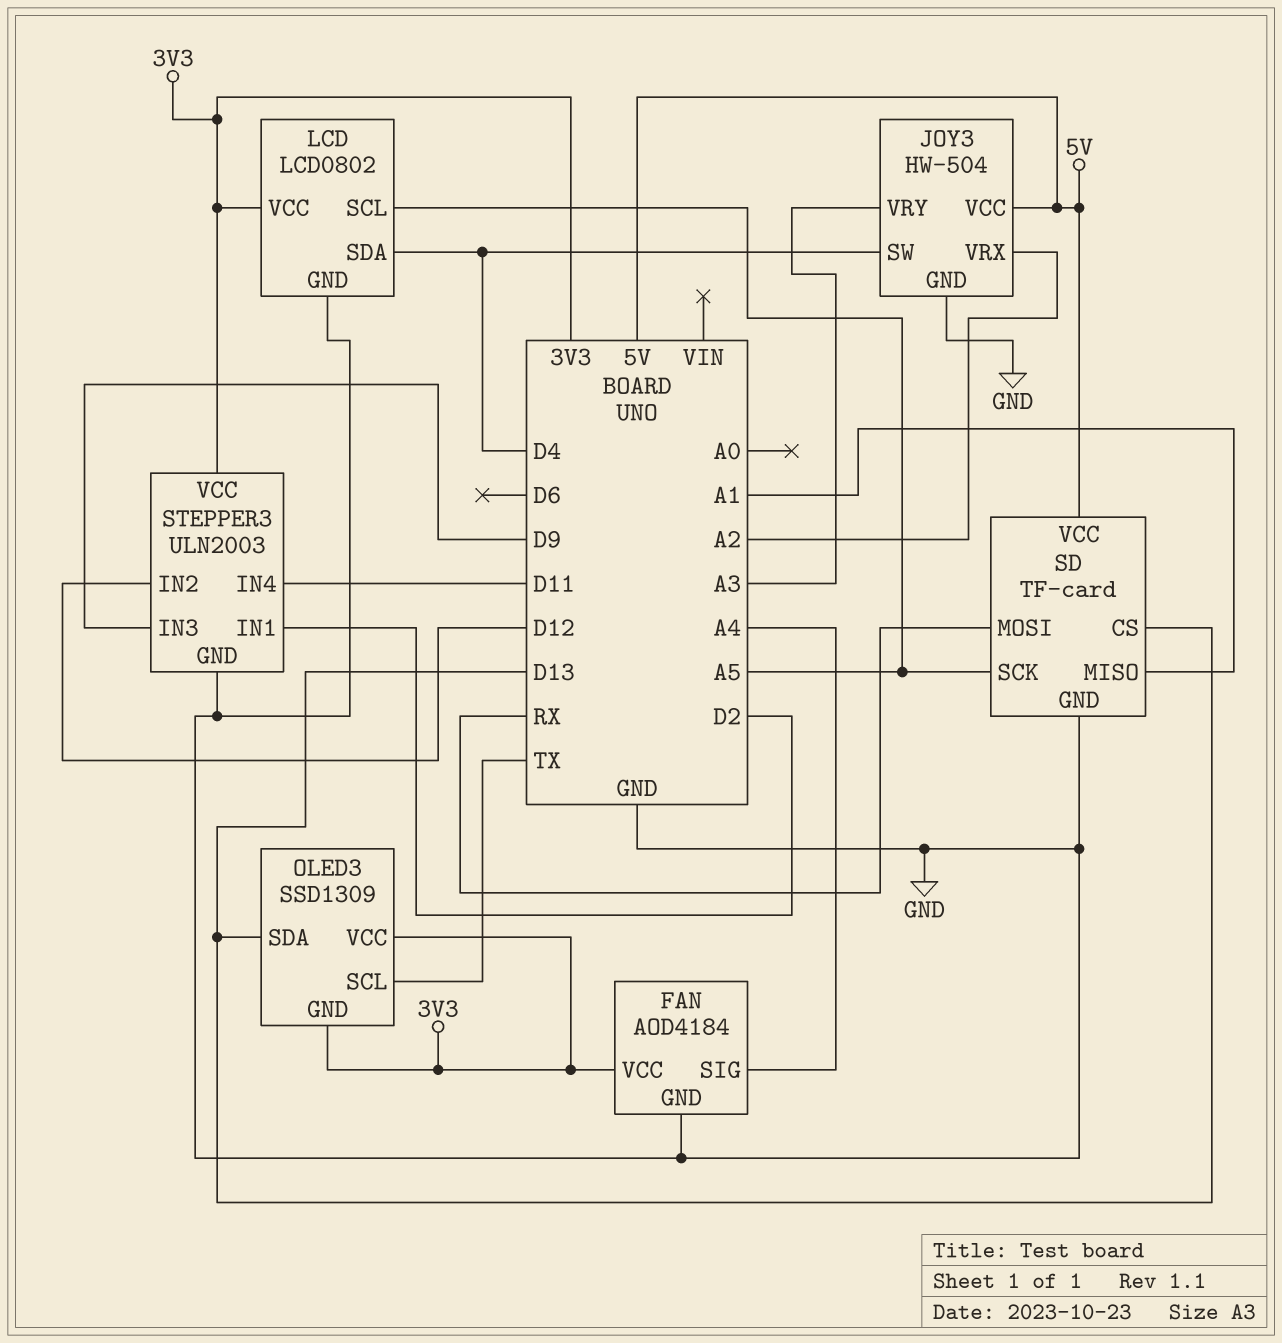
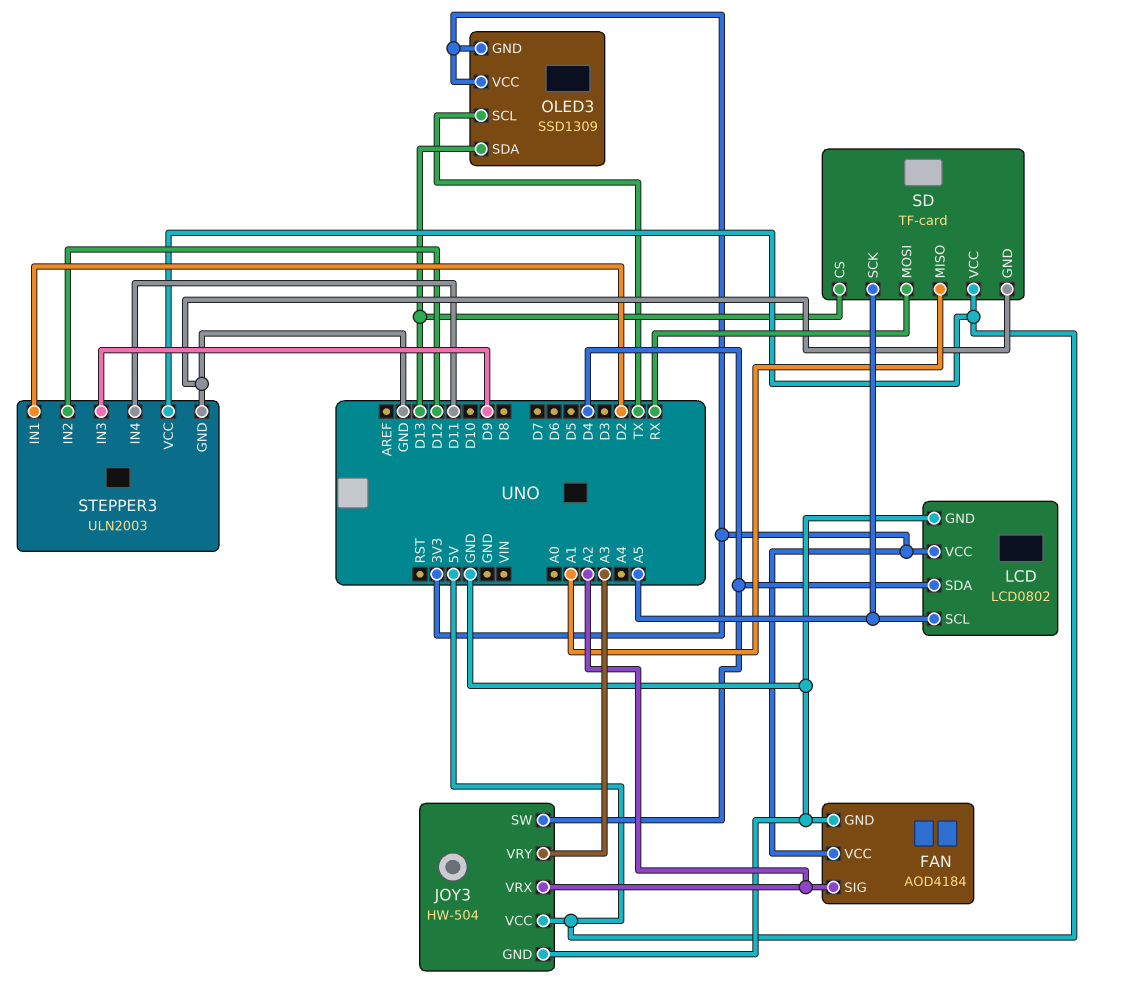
FAN pin SIG: A4 -> A2
STEPPER3 pin VCC: 3V3 -> 5V

